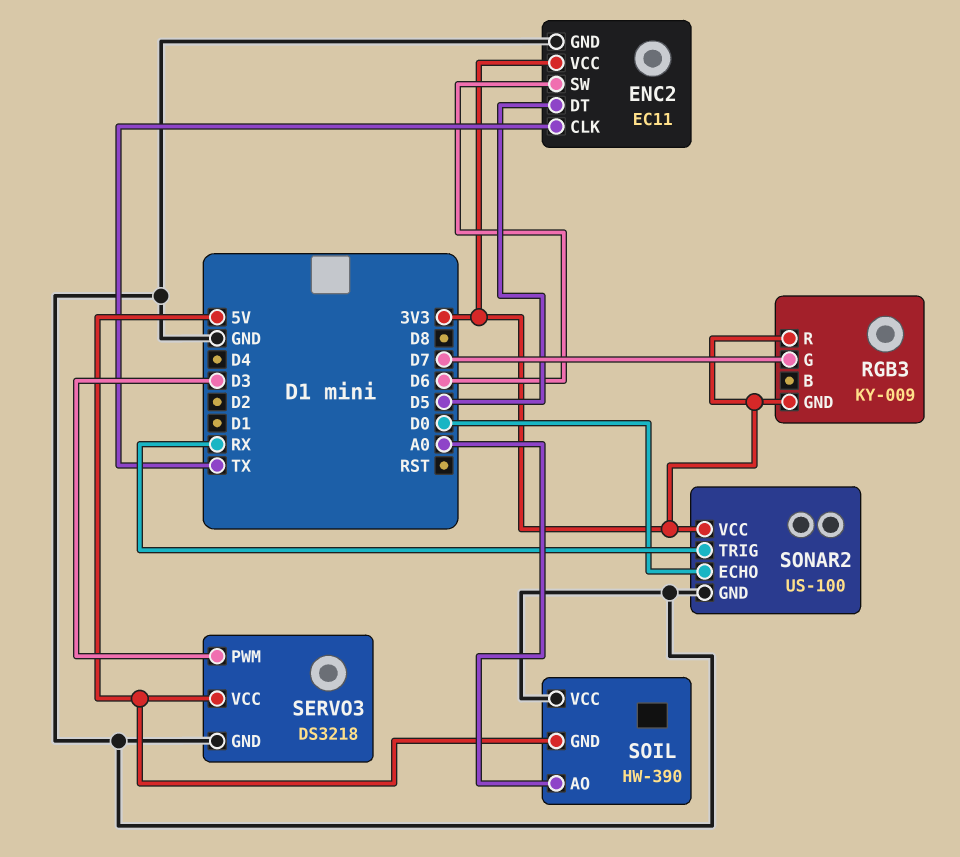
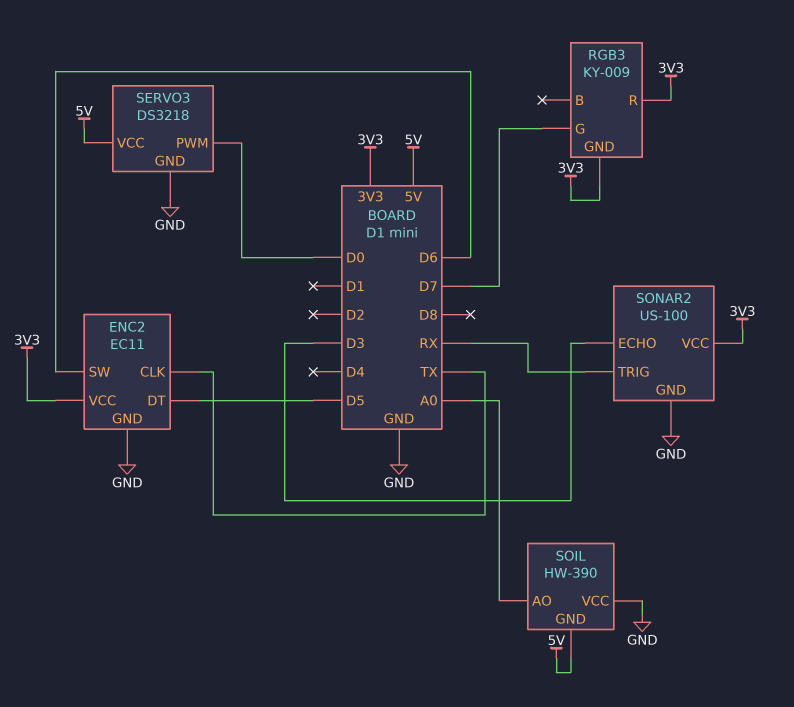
SERVO3 pin PWM: D3 -> D0
SONAR2 pin ECHO: D0 -> D3

